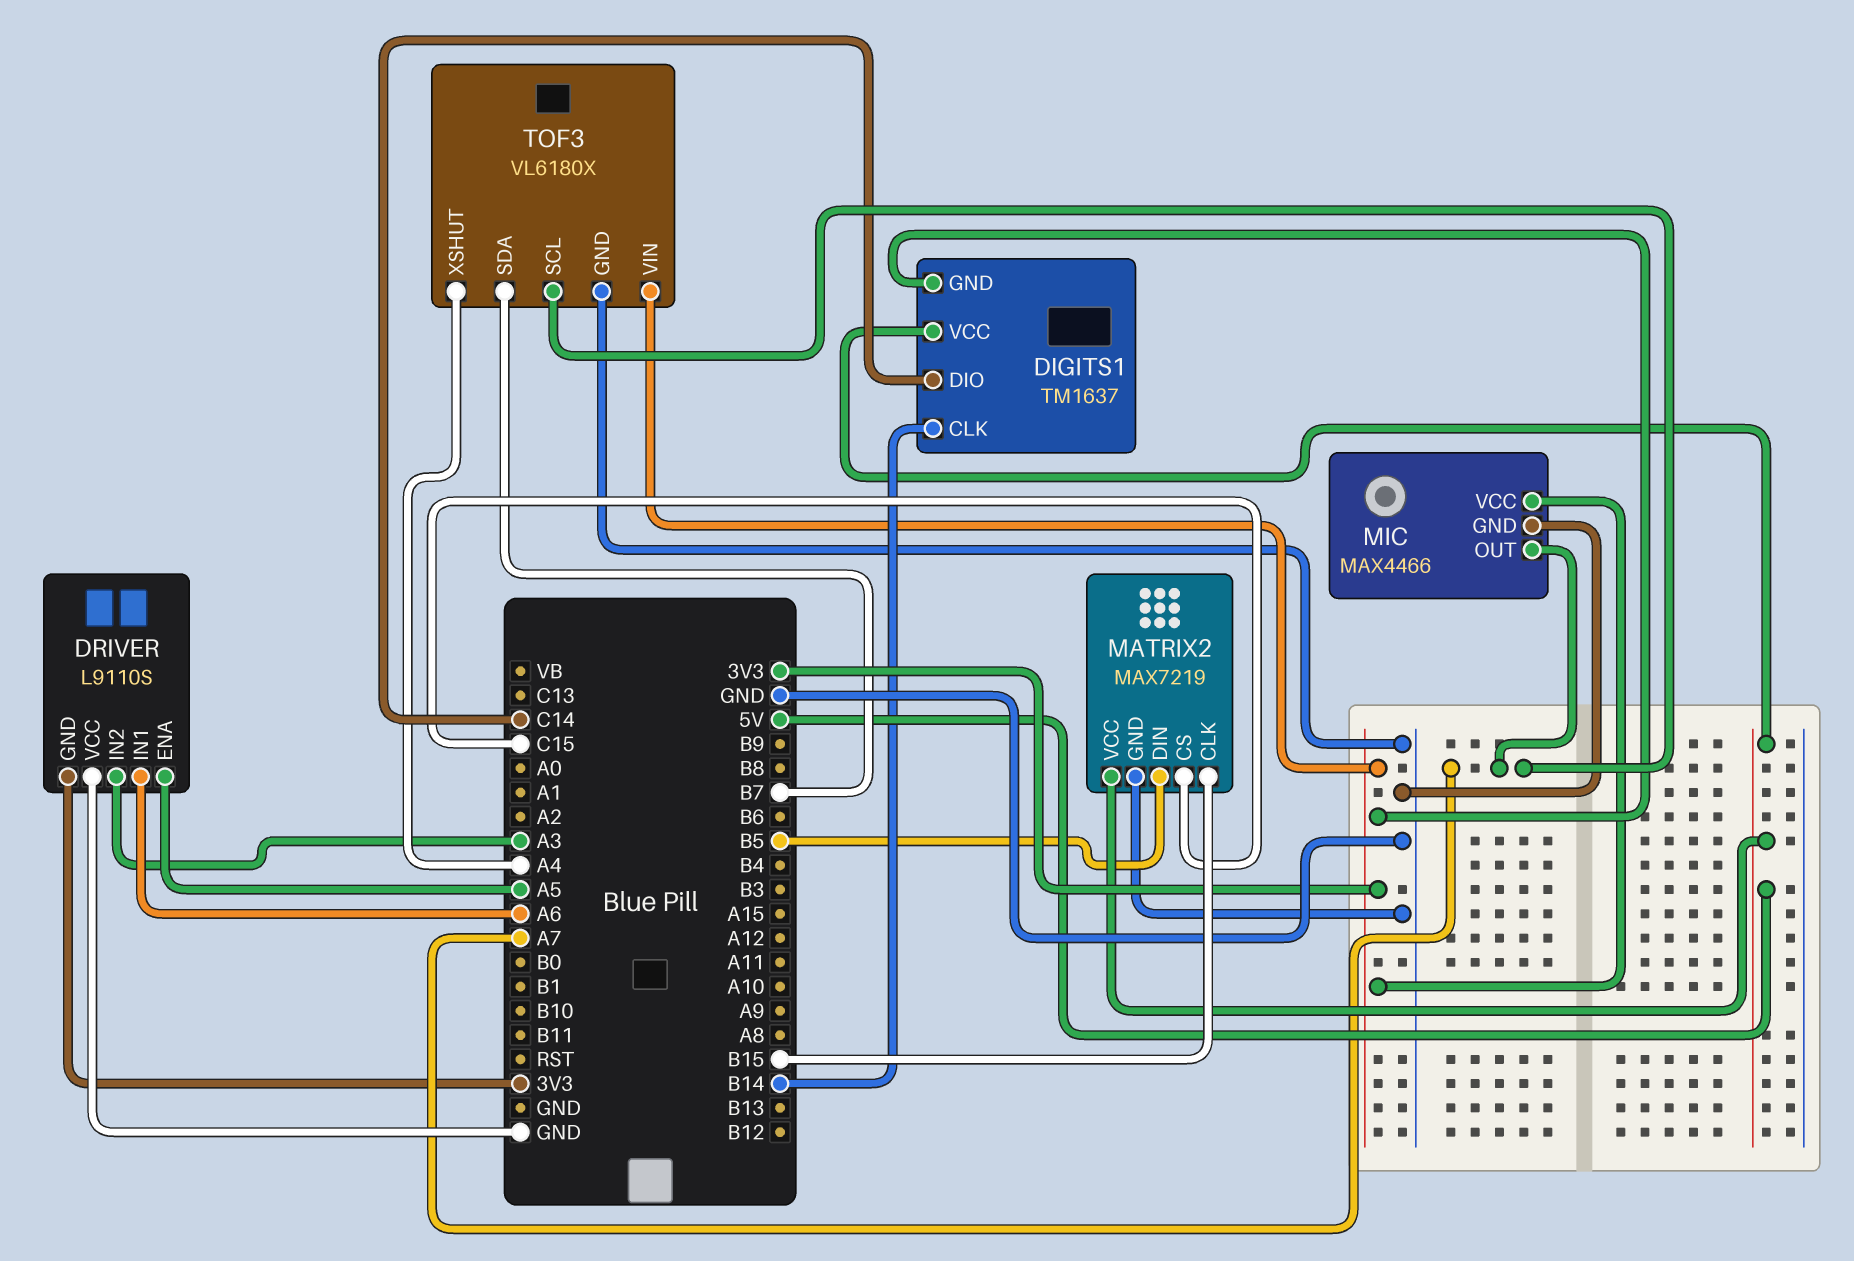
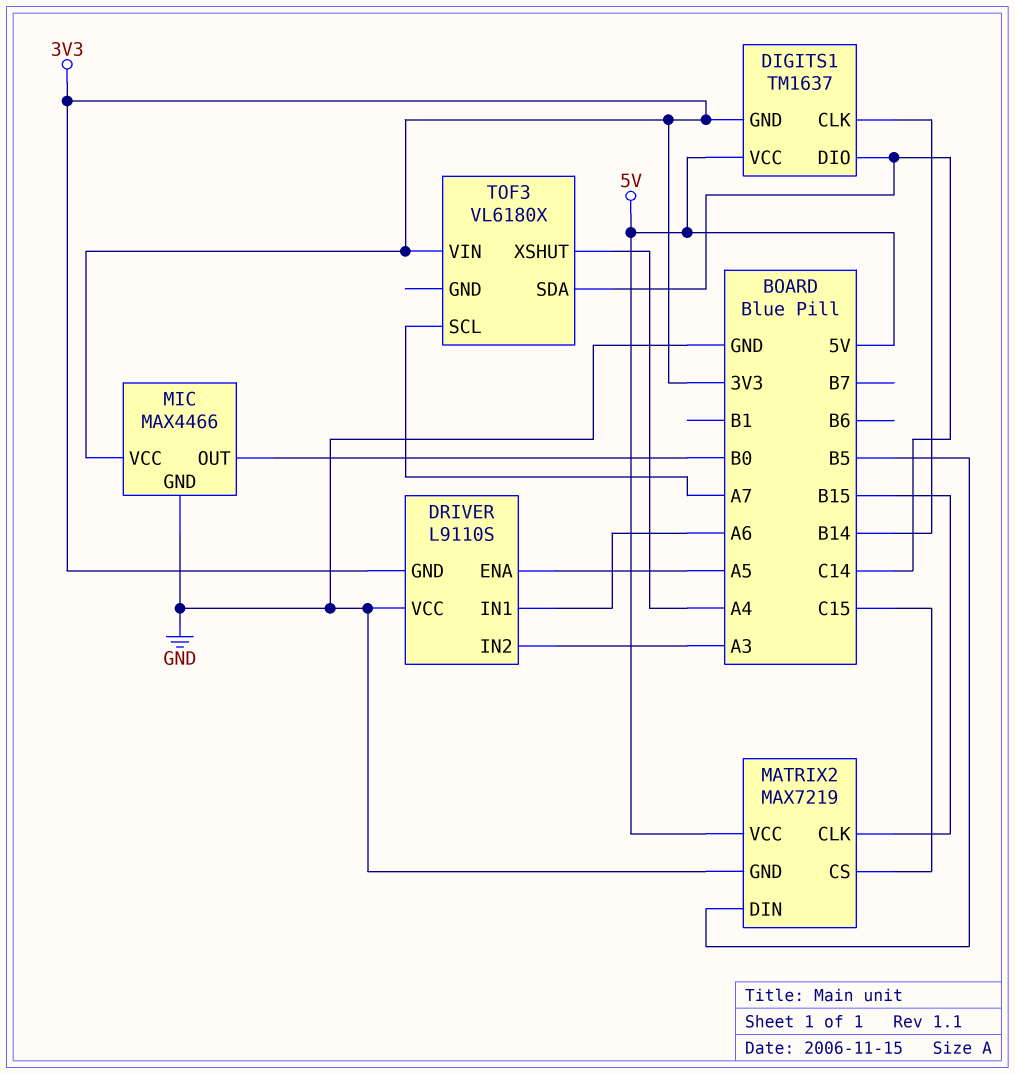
MIC pin OUT: A7 -> B0
TOF3 pin GND: GND -> none
TOF3 pin SDA: B7 -> C14

